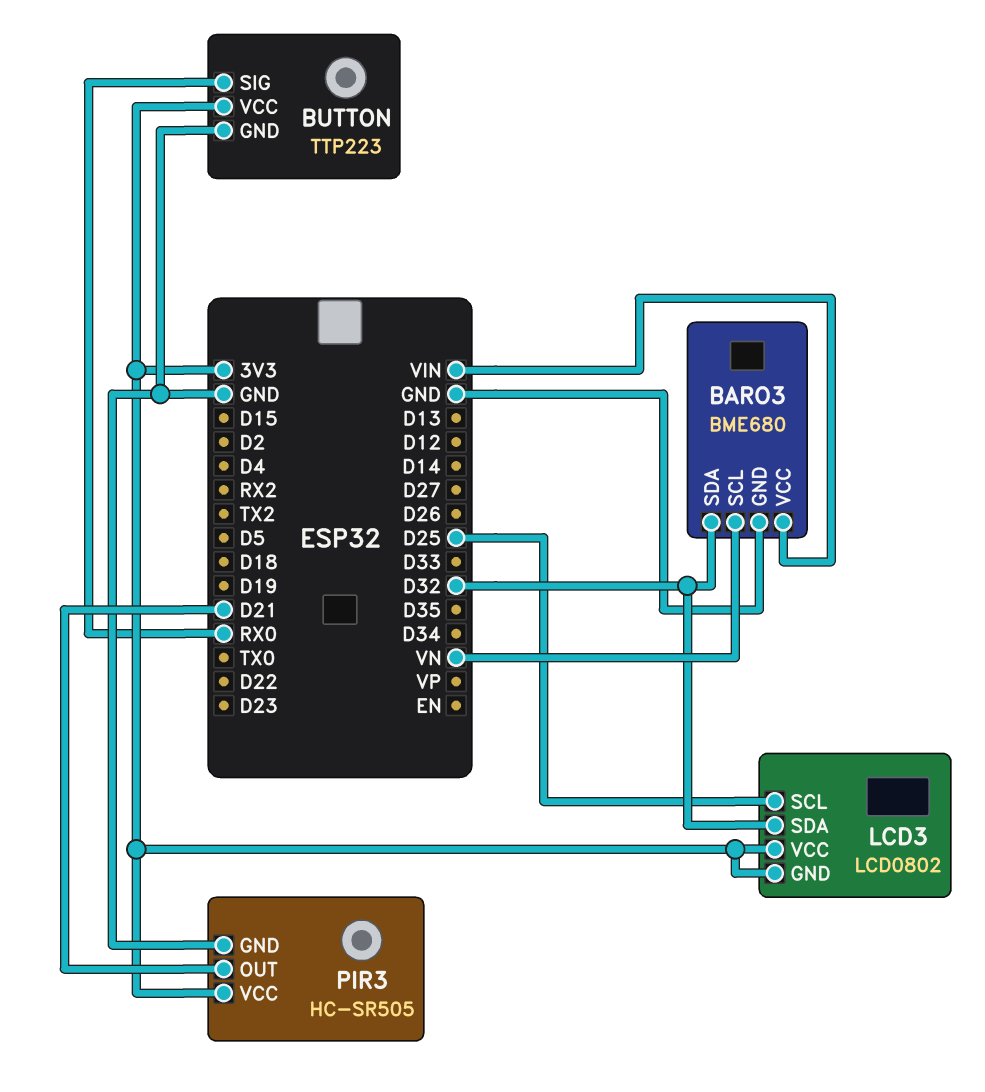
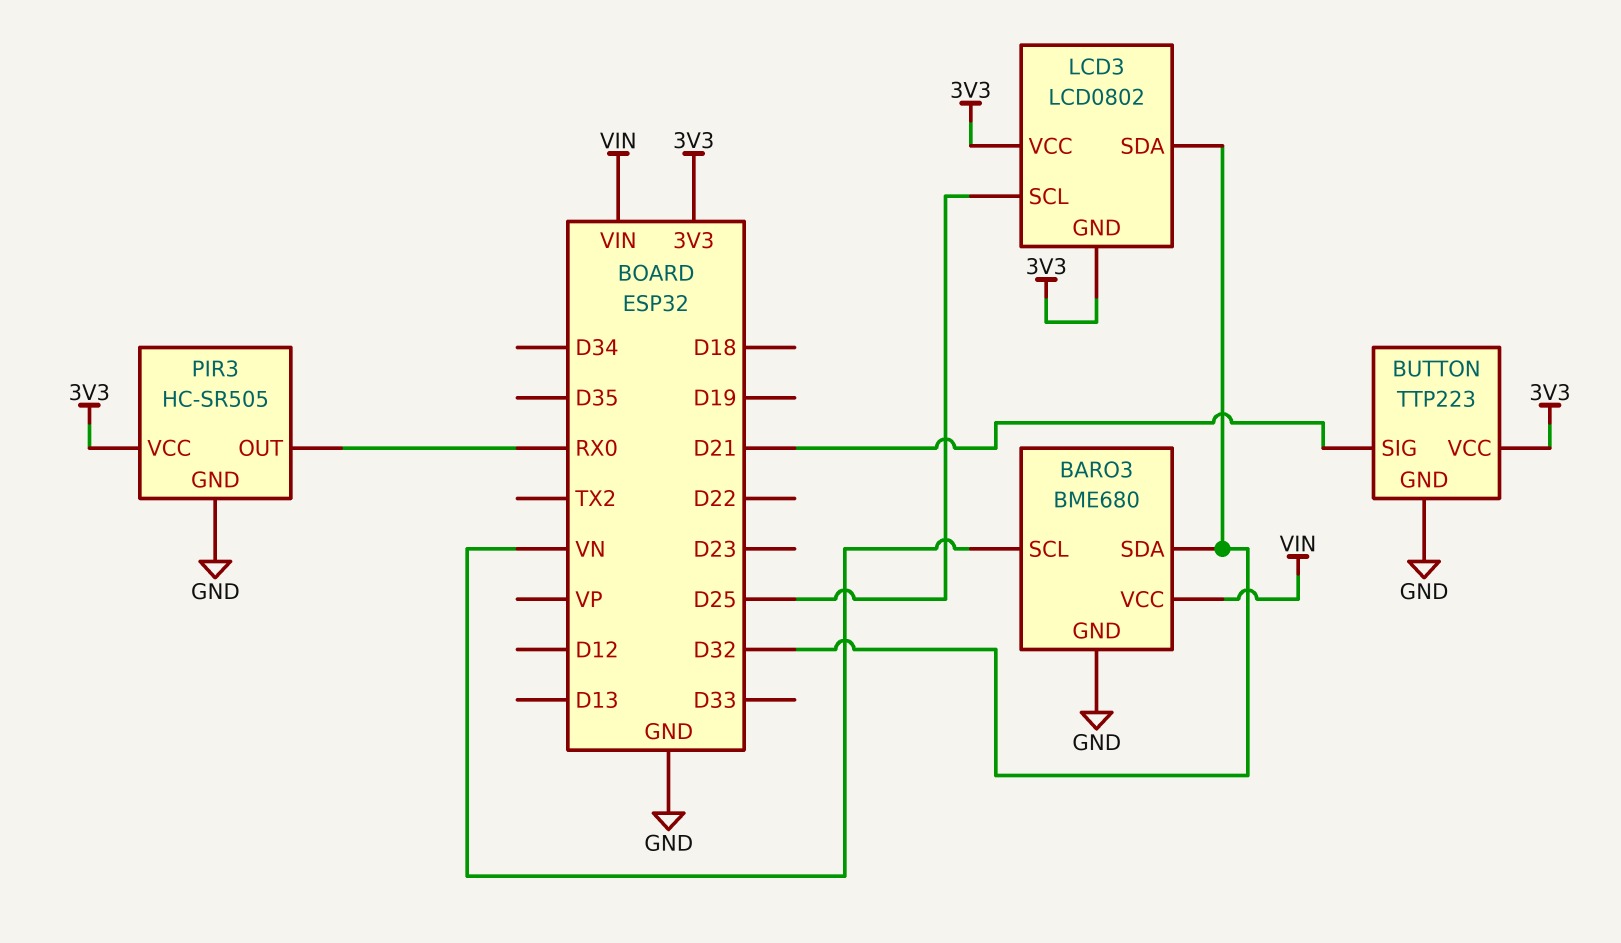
BUTTON pin SIG: RX0 -> D21
PIR3 pin OUT: D21 -> RX0

